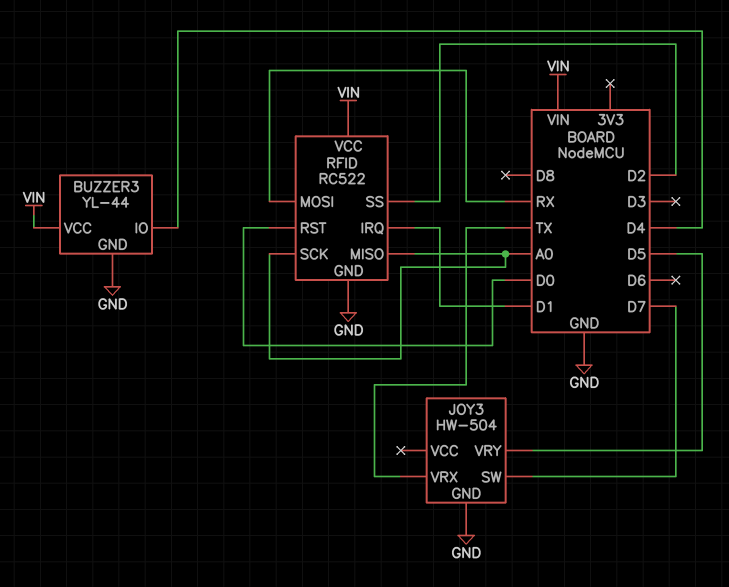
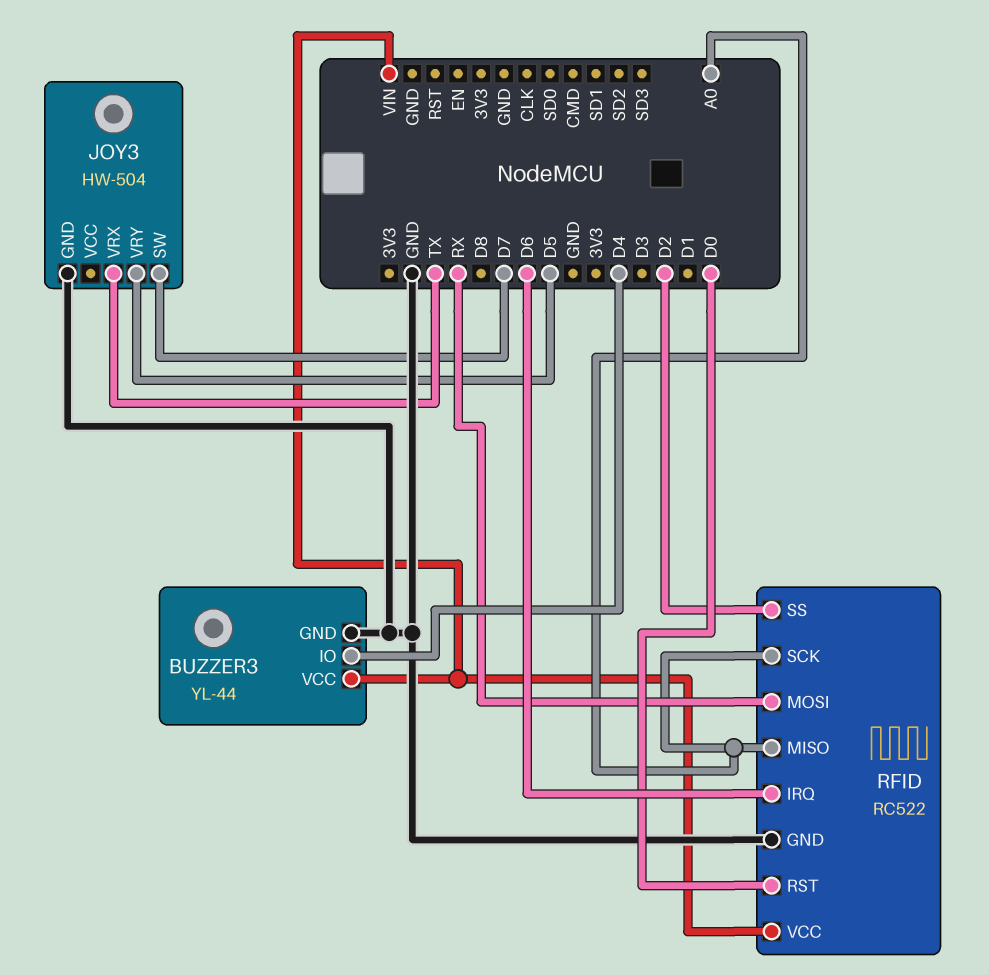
RFID pin IRQ: D1 -> D6

